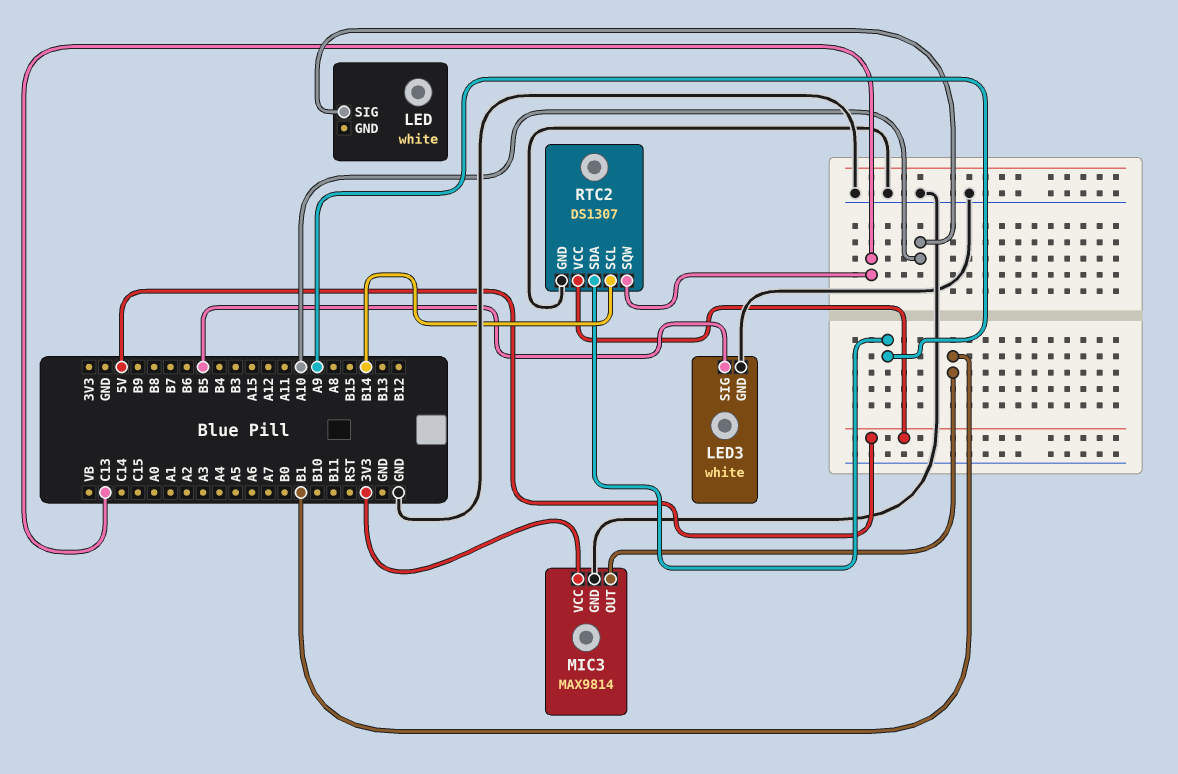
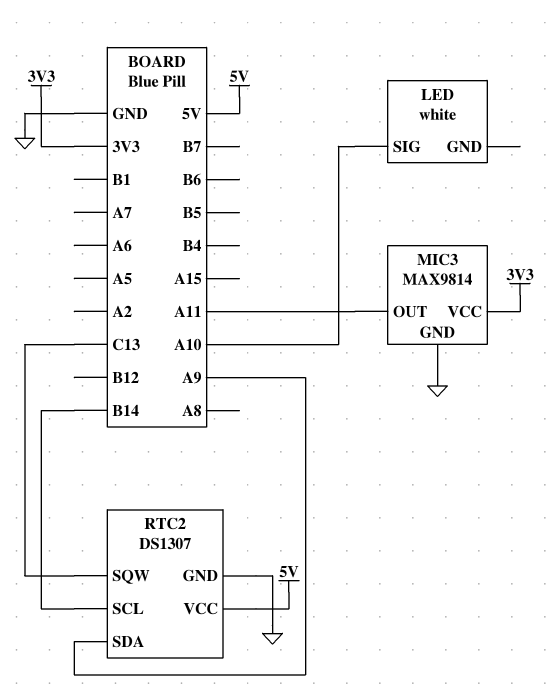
LED3: white -> none
LED3 pin GND: GND -> none
LED3 pin SIG: B5 -> none
MIC3 pin OUT: B1 -> A11

